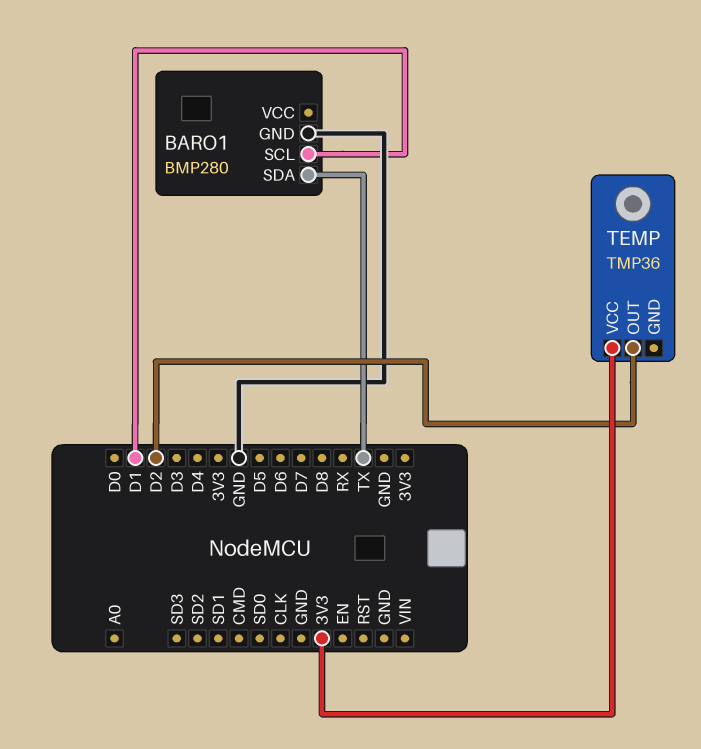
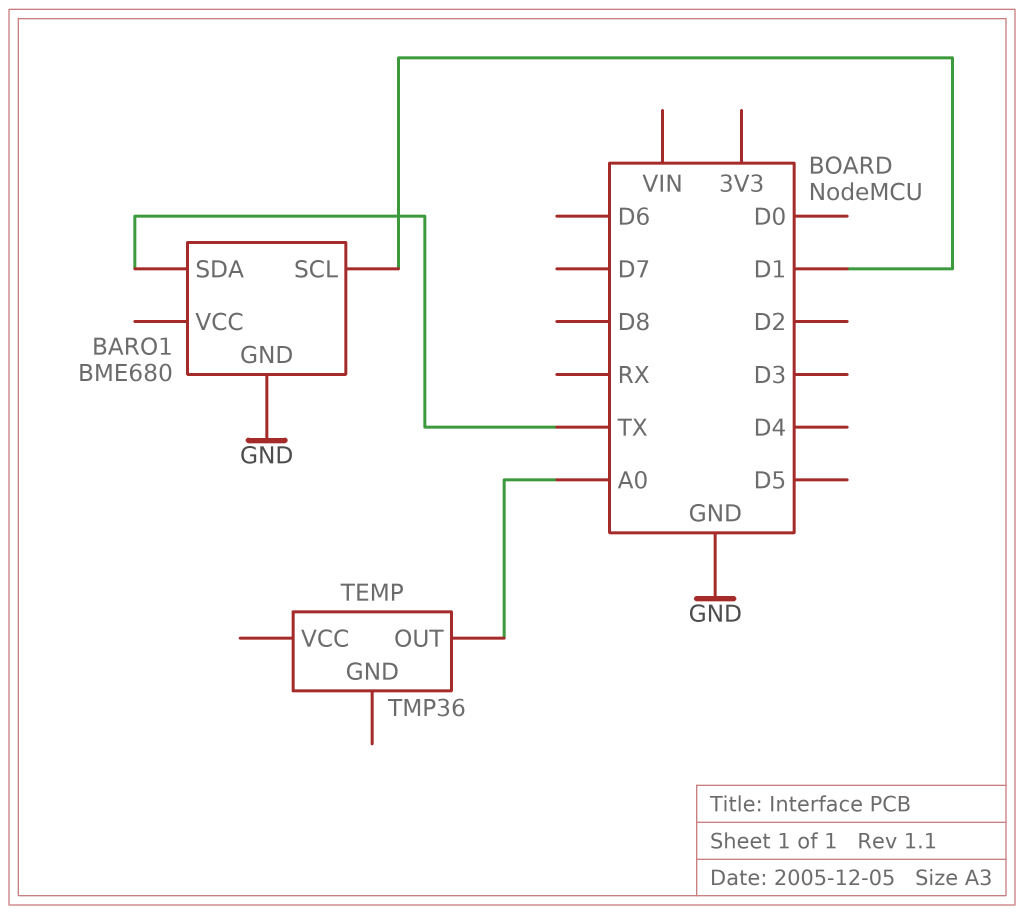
BARO1: BMP280 -> BME680
TEMP pin OUT: D2 -> A0
TEMP pin VCC: 3V3 -> none

